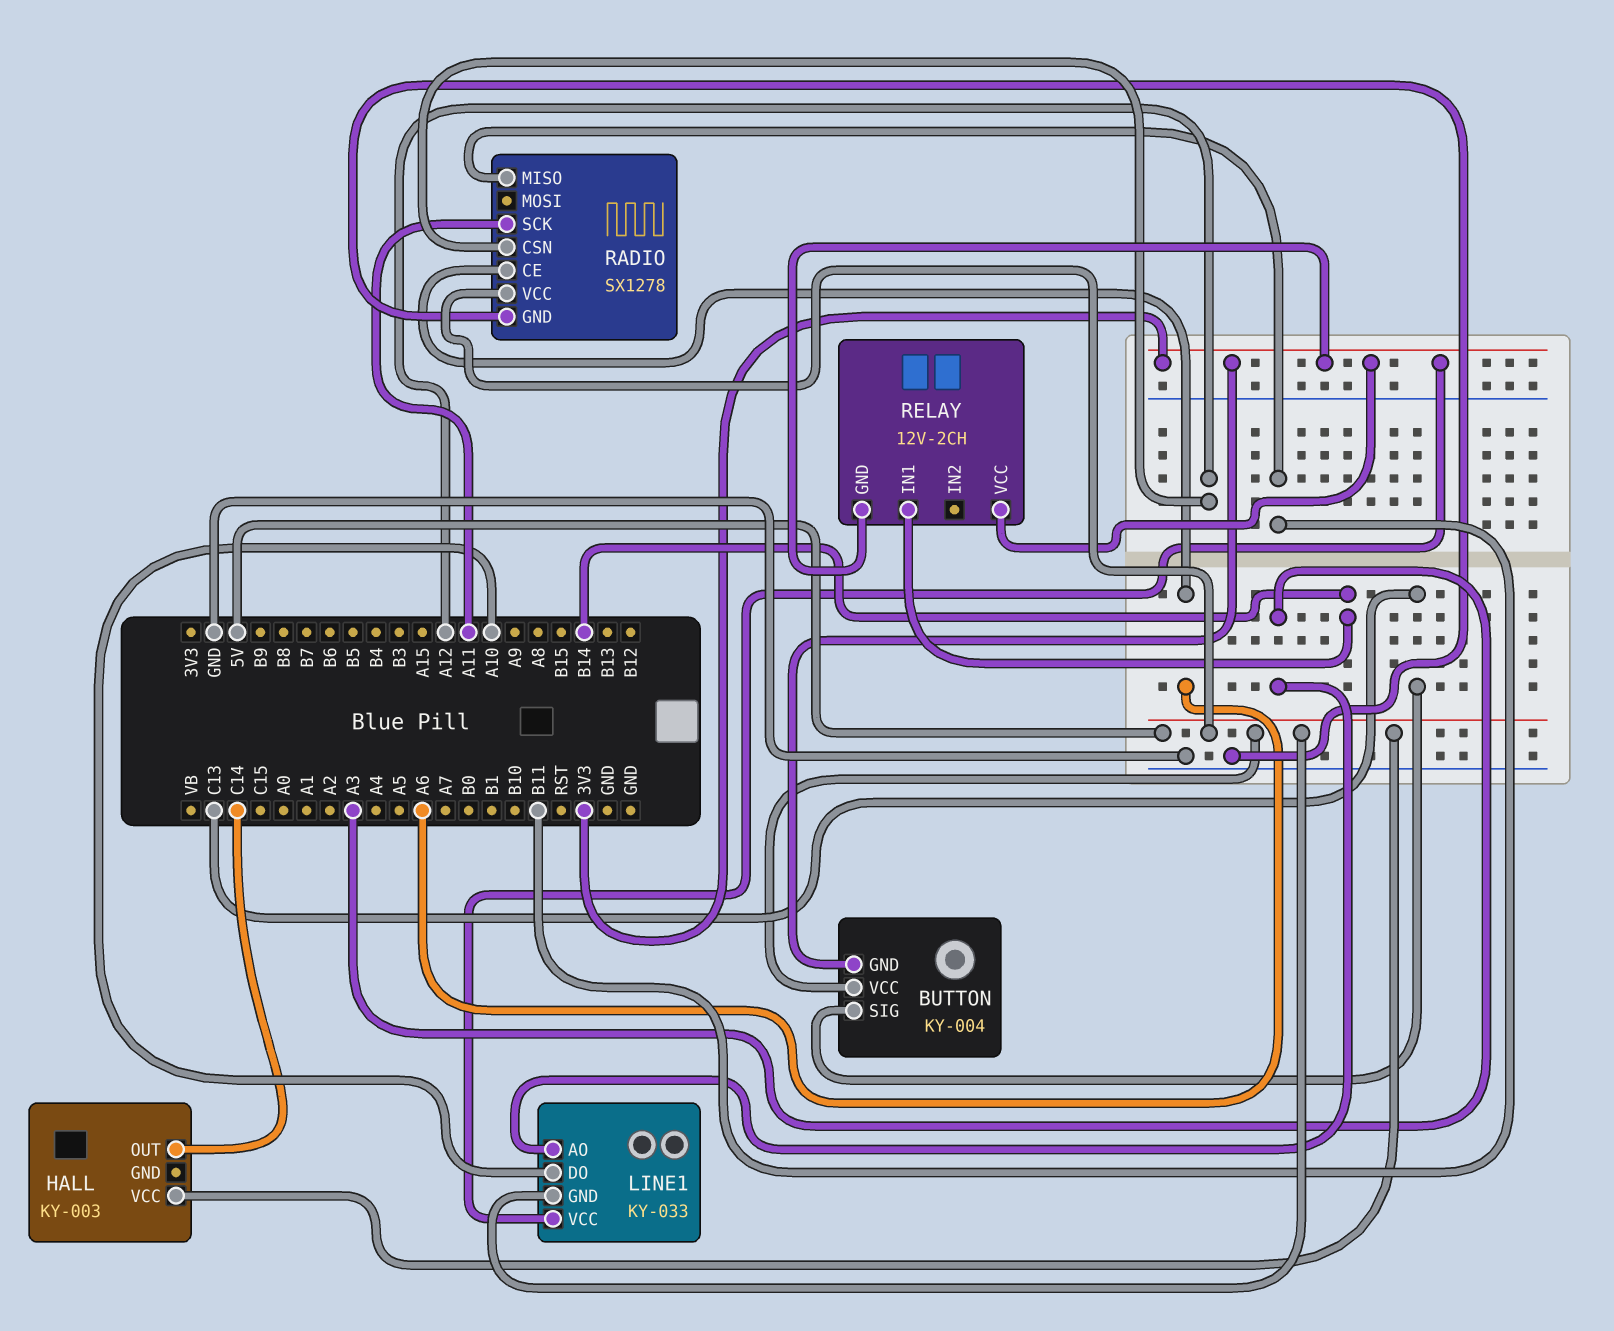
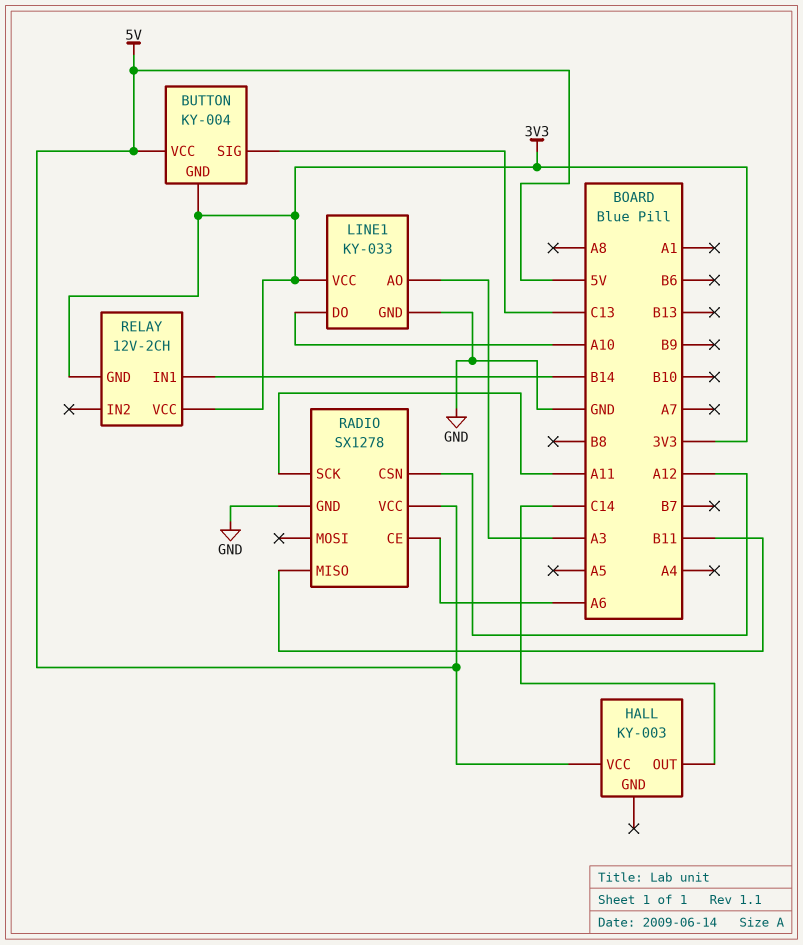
LINE1 pin GND: 5V -> GND

